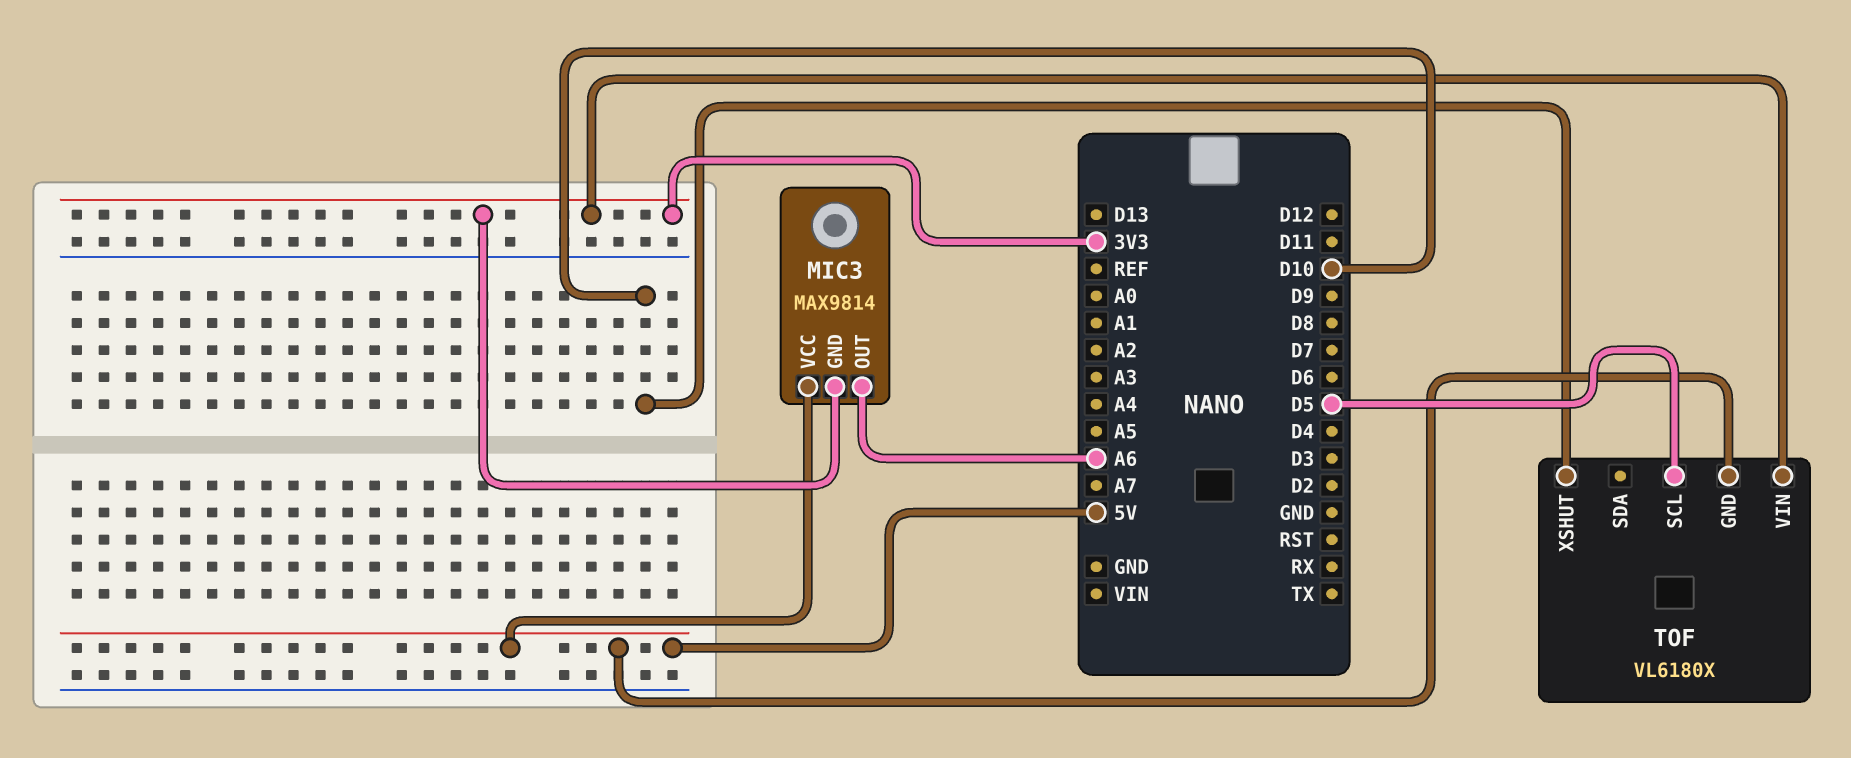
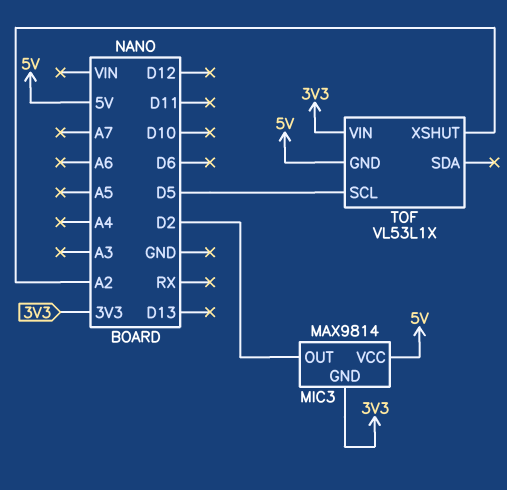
MIC3 pin OUT: A6 -> D2
TOF: VL6180X -> VL53L1X
TOF pin XSHUT: D10 -> A2

